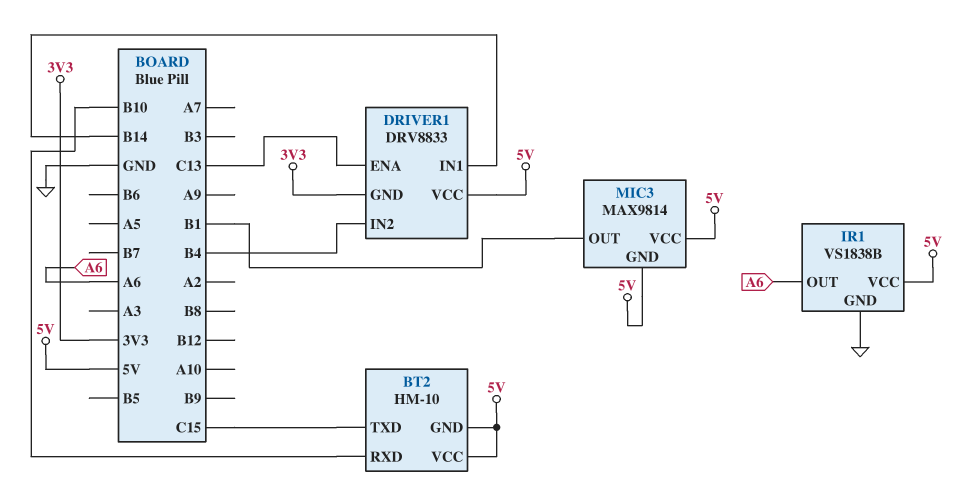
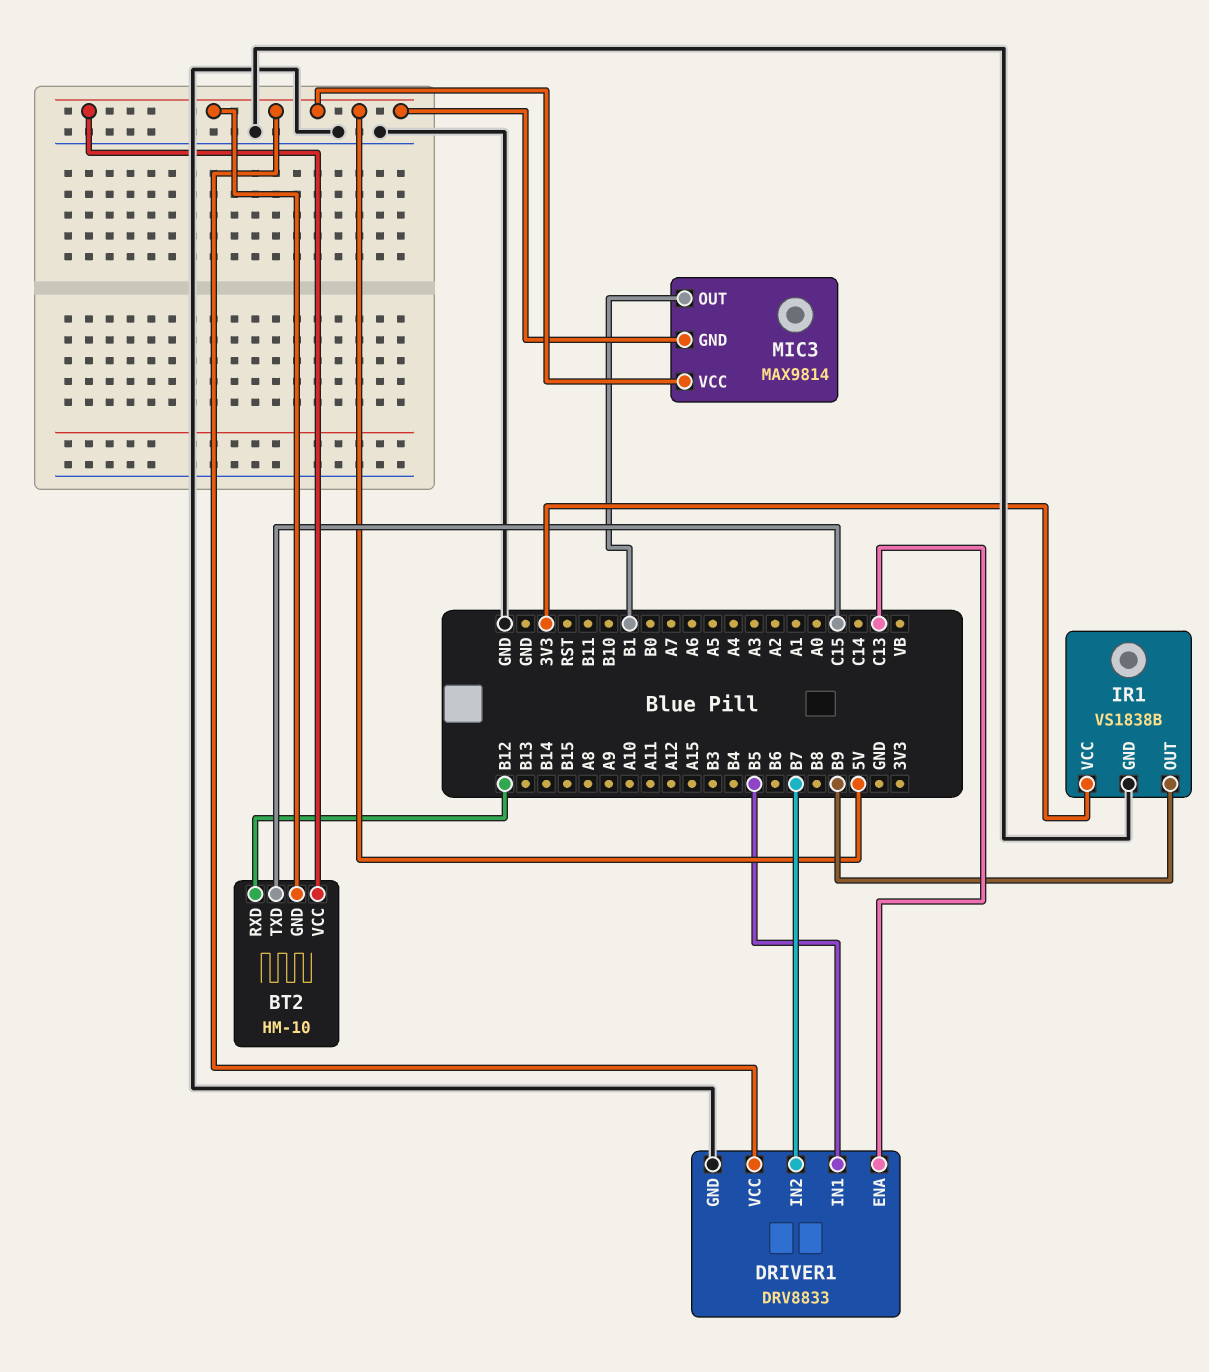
BT2 pin RXD: B10 -> B12
DRIVER1 pin GND: 3V3 -> GND
DRIVER1 pin IN1: B14 -> B5
DRIVER1 pin IN2: B4 -> B7
IR1 pin OUT: A6 -> B9
IR1 pin VCC: 5V -> 3V3

